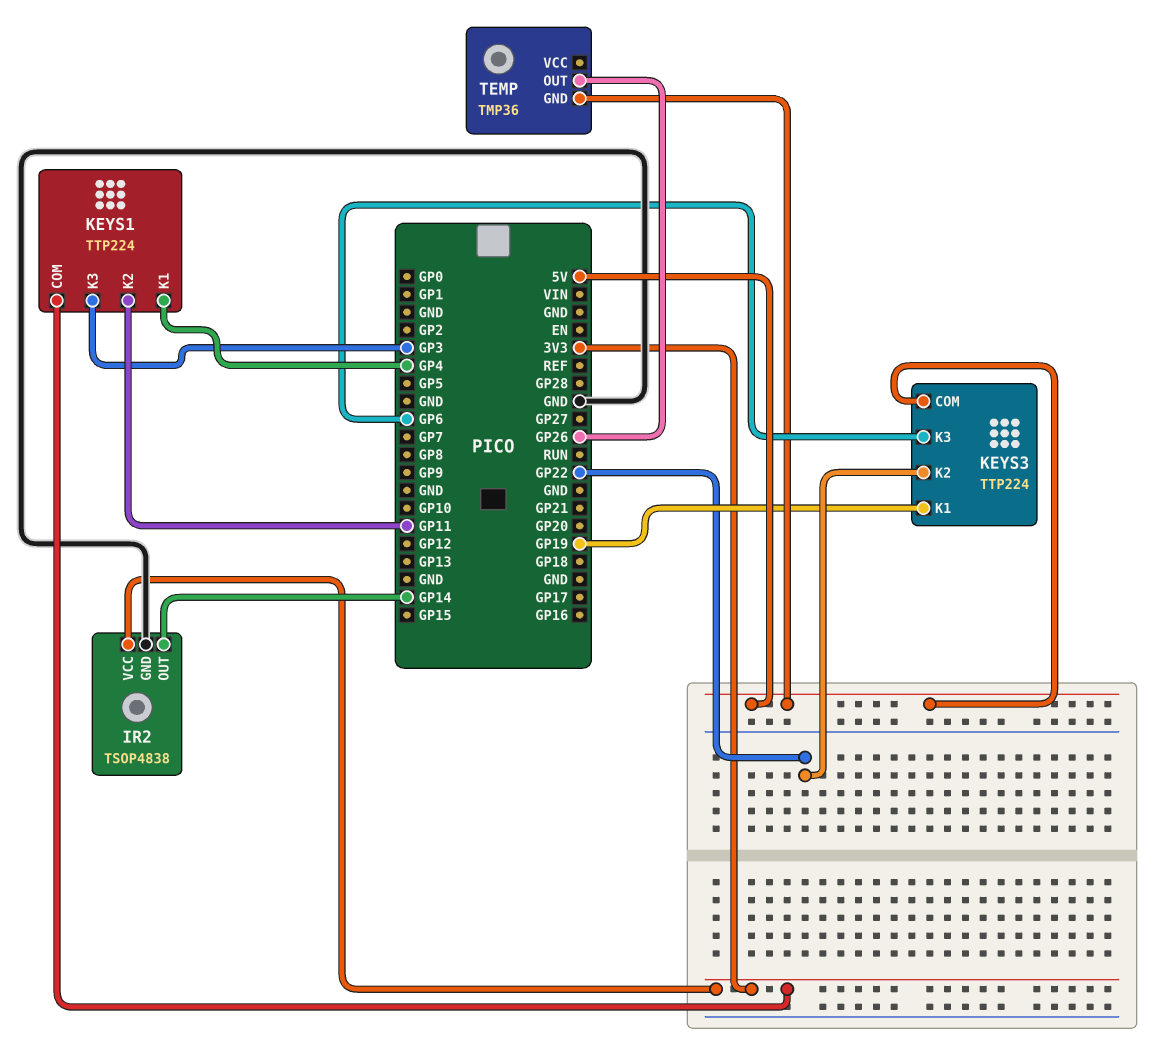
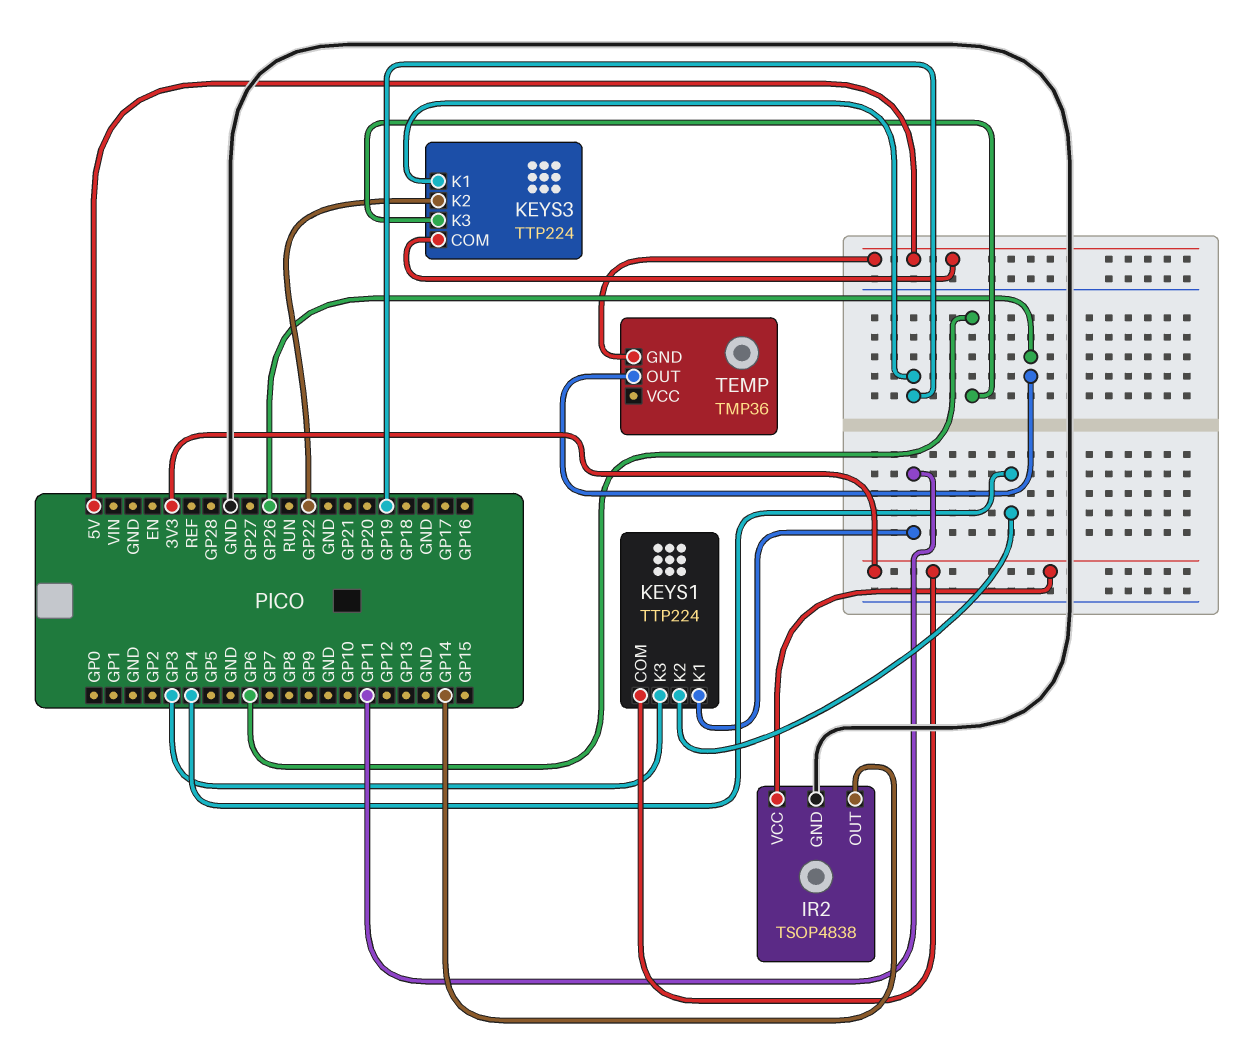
KEYS1 pin K1: GP4 -> GP11
KEYS1 pin K2: GP11 -> GP4

